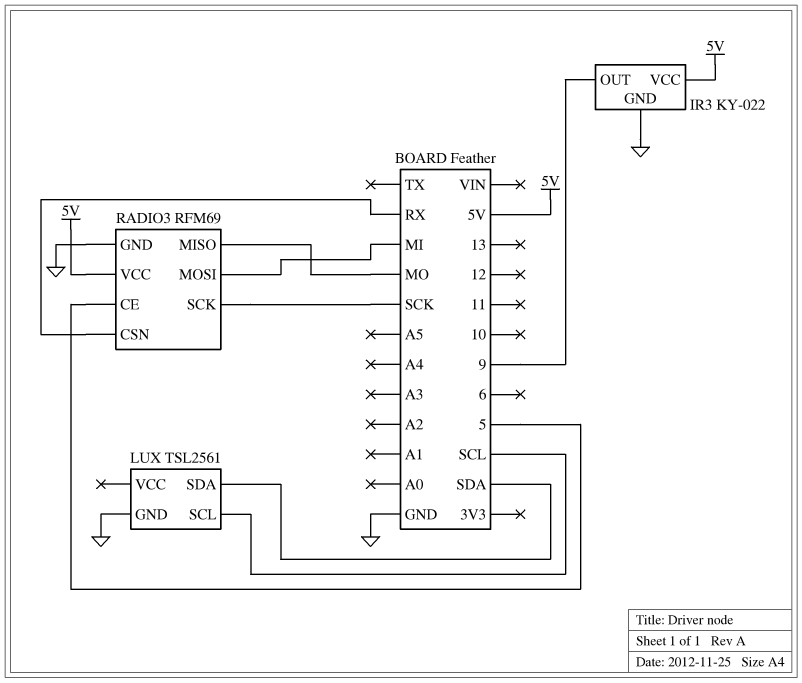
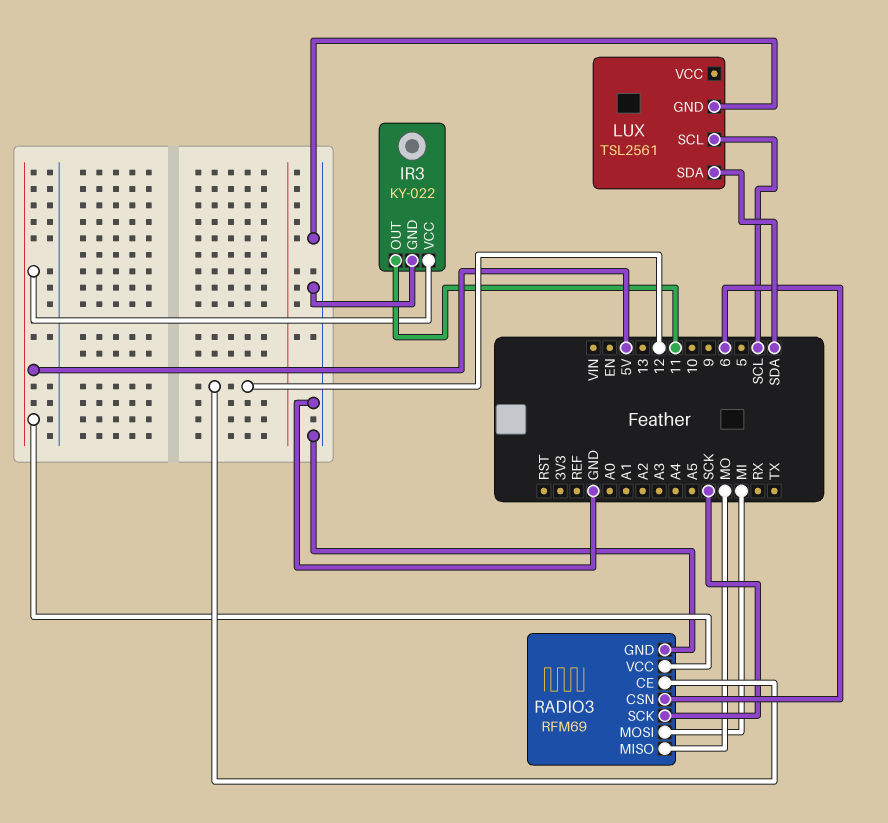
IR3 pin OUT: 9 -> 11
RADIO3 pin CE: 5 -> 12
RADIO3 pin CSN: RX -> 6

